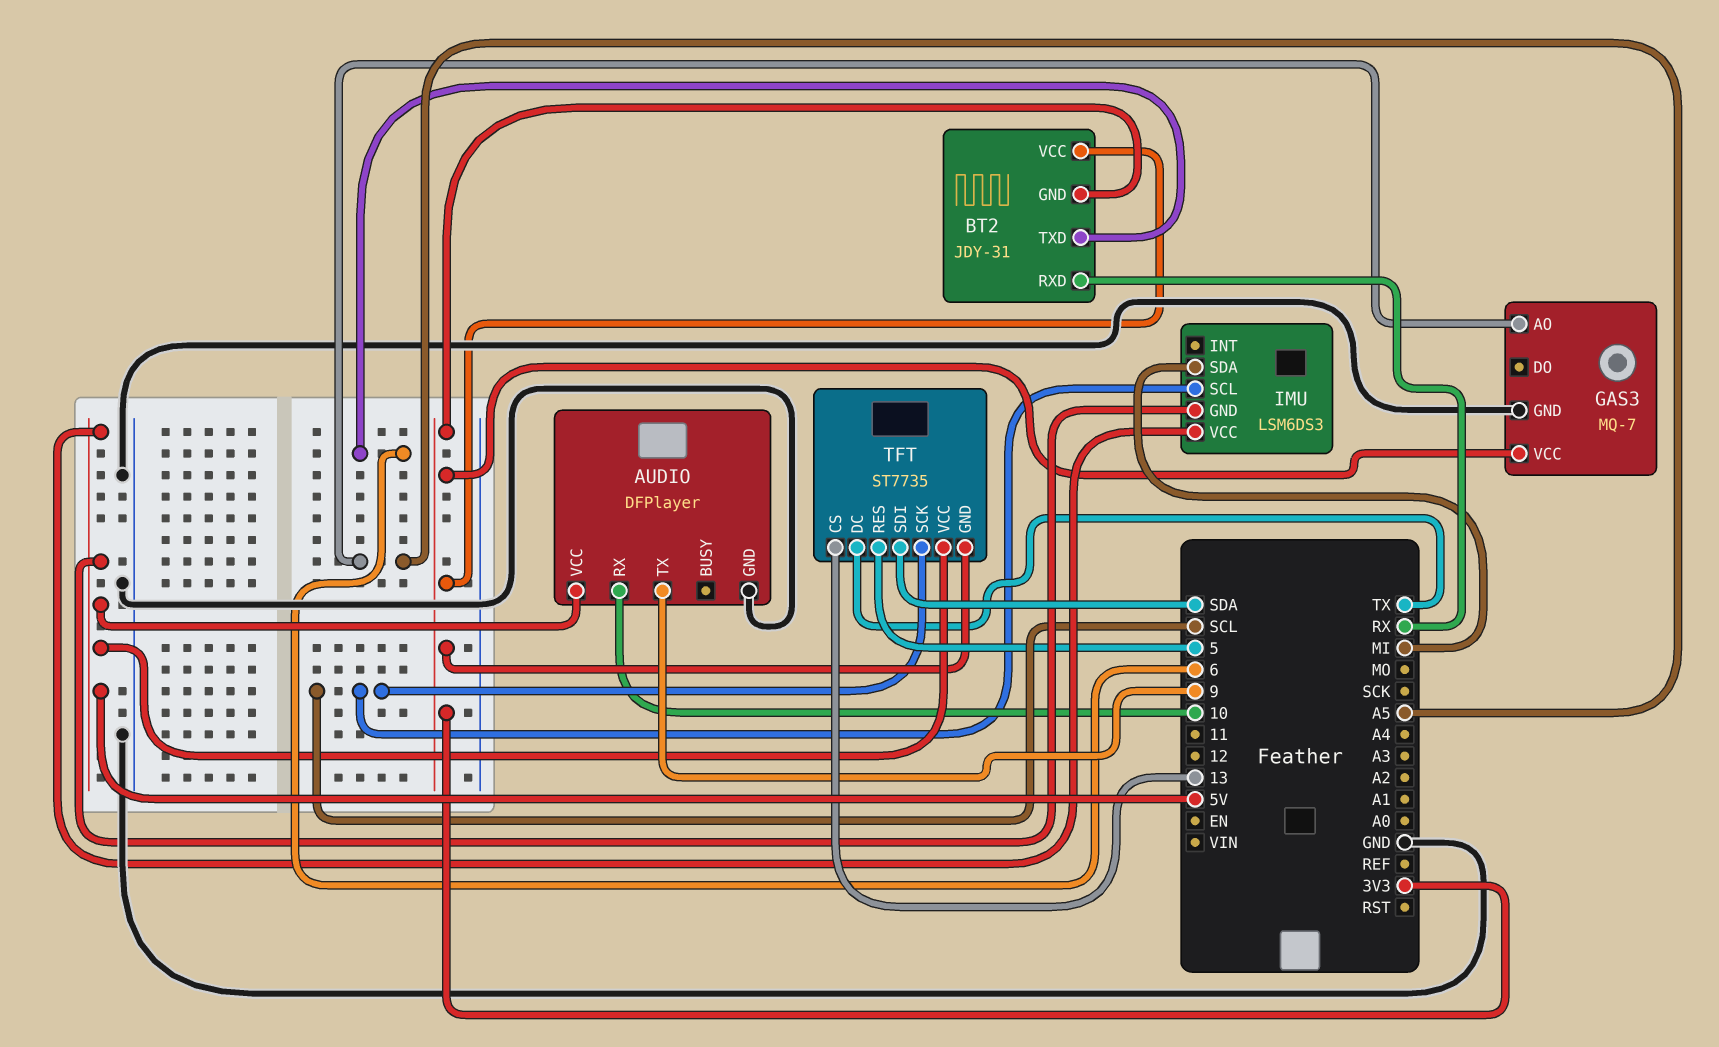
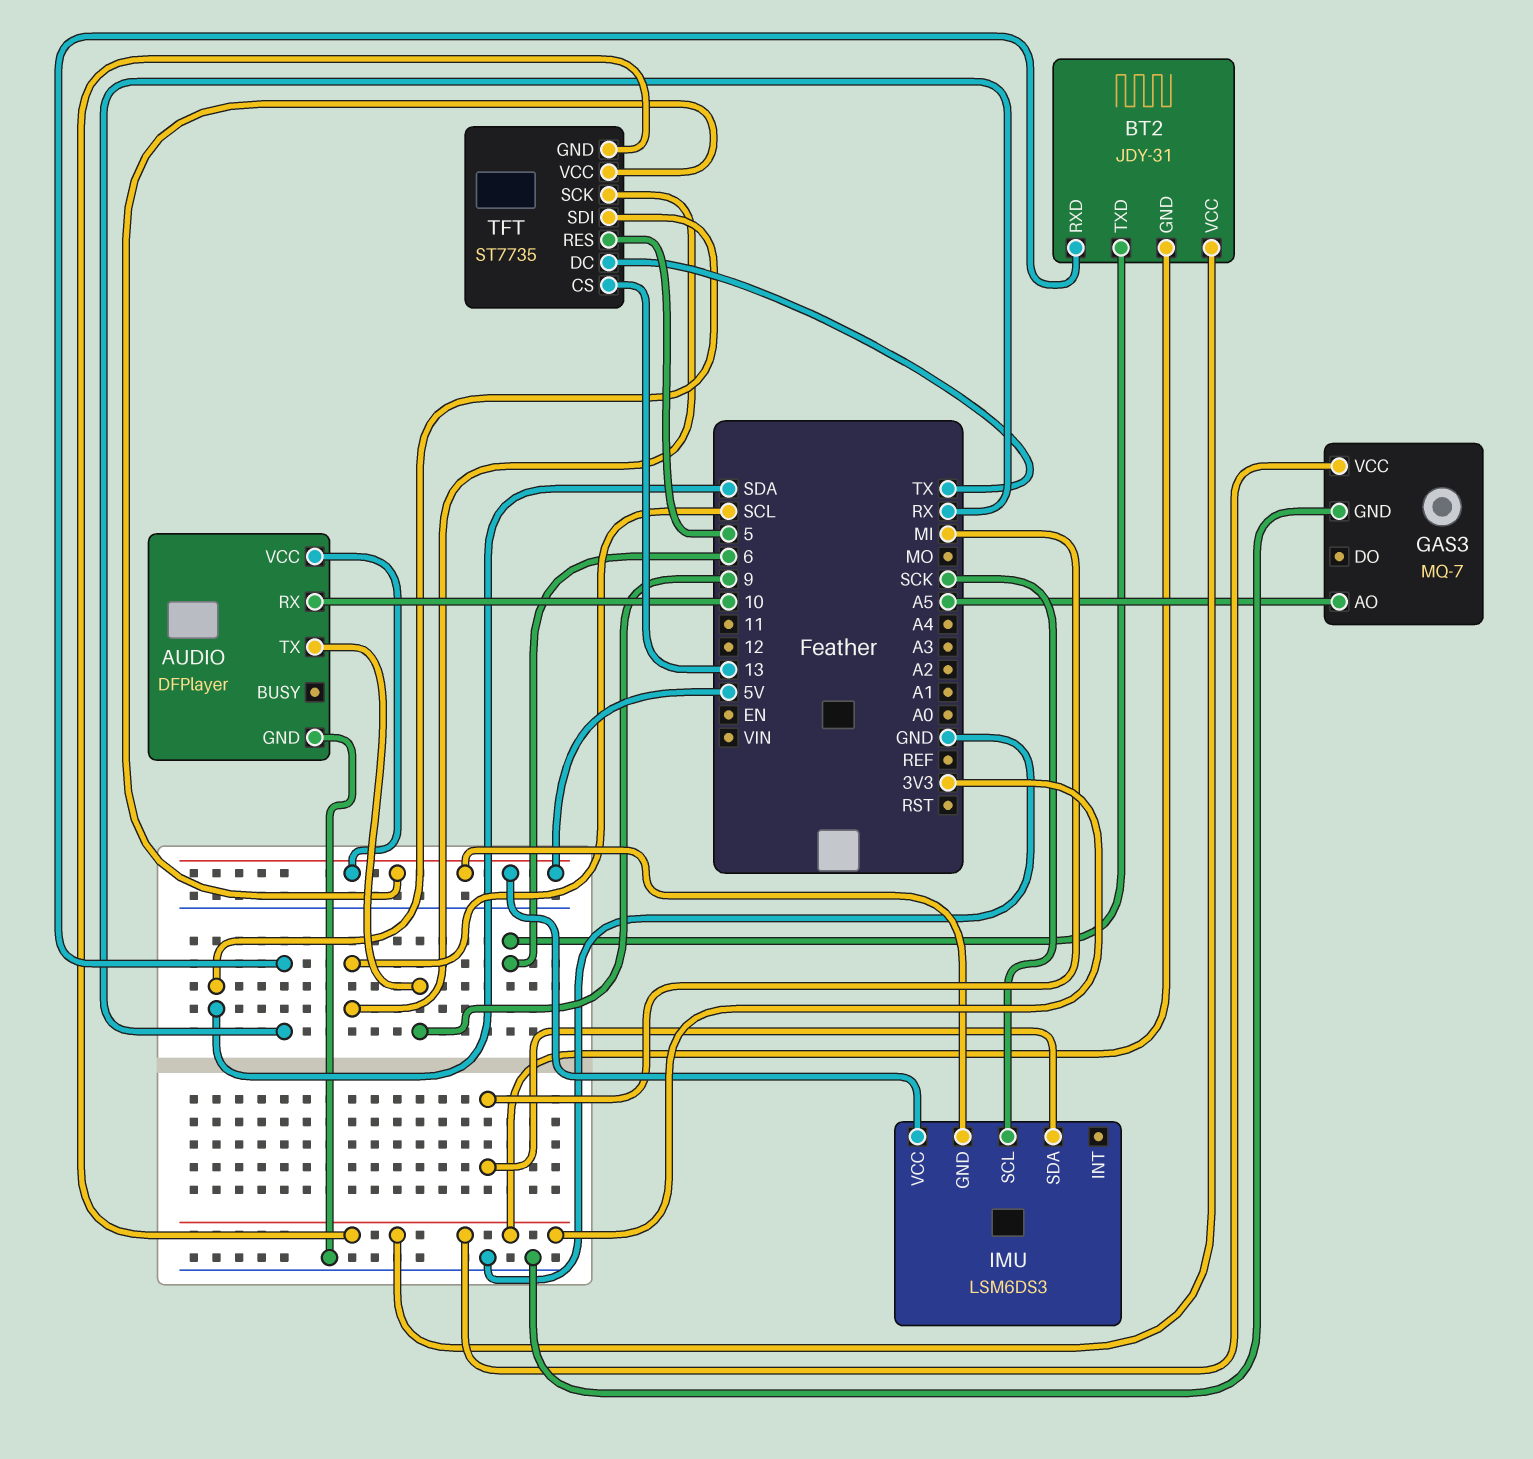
IMU pin SCL: SCL -> SCK

